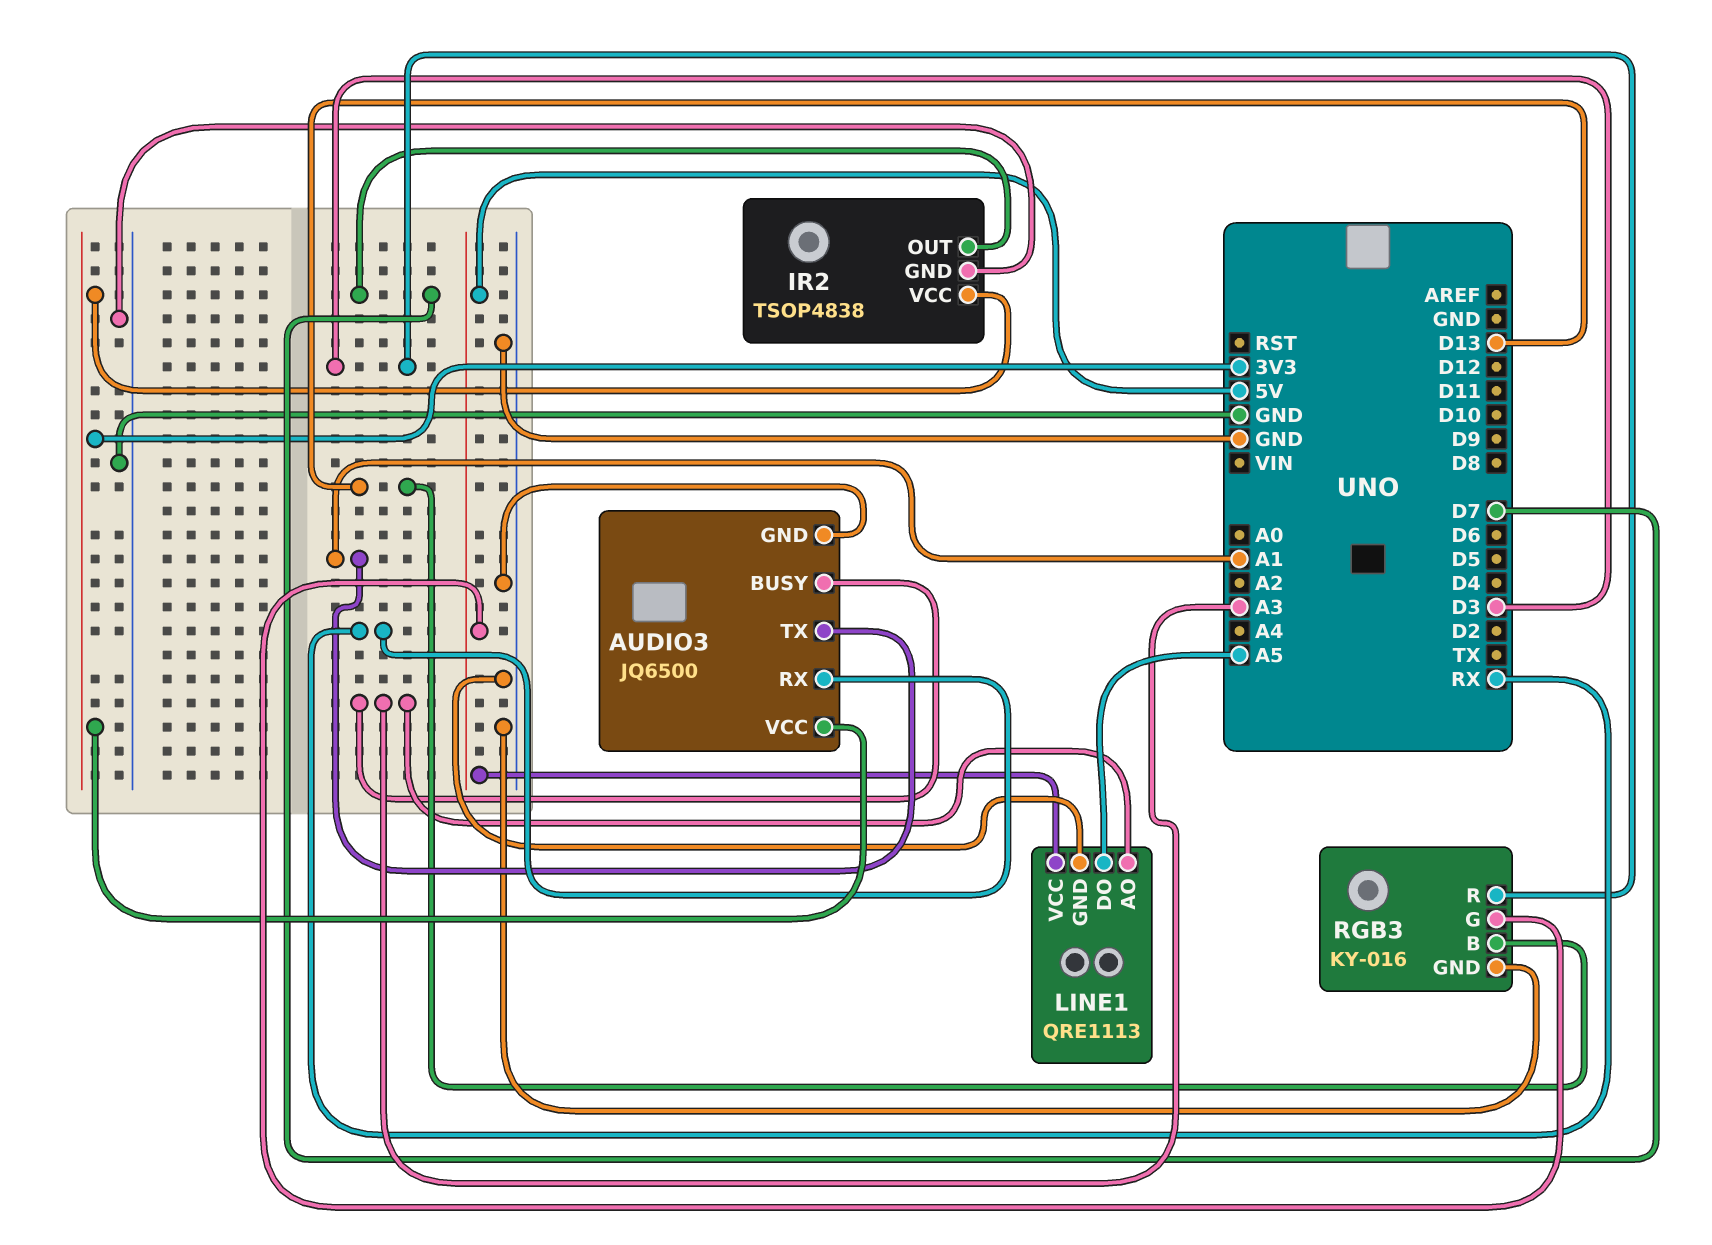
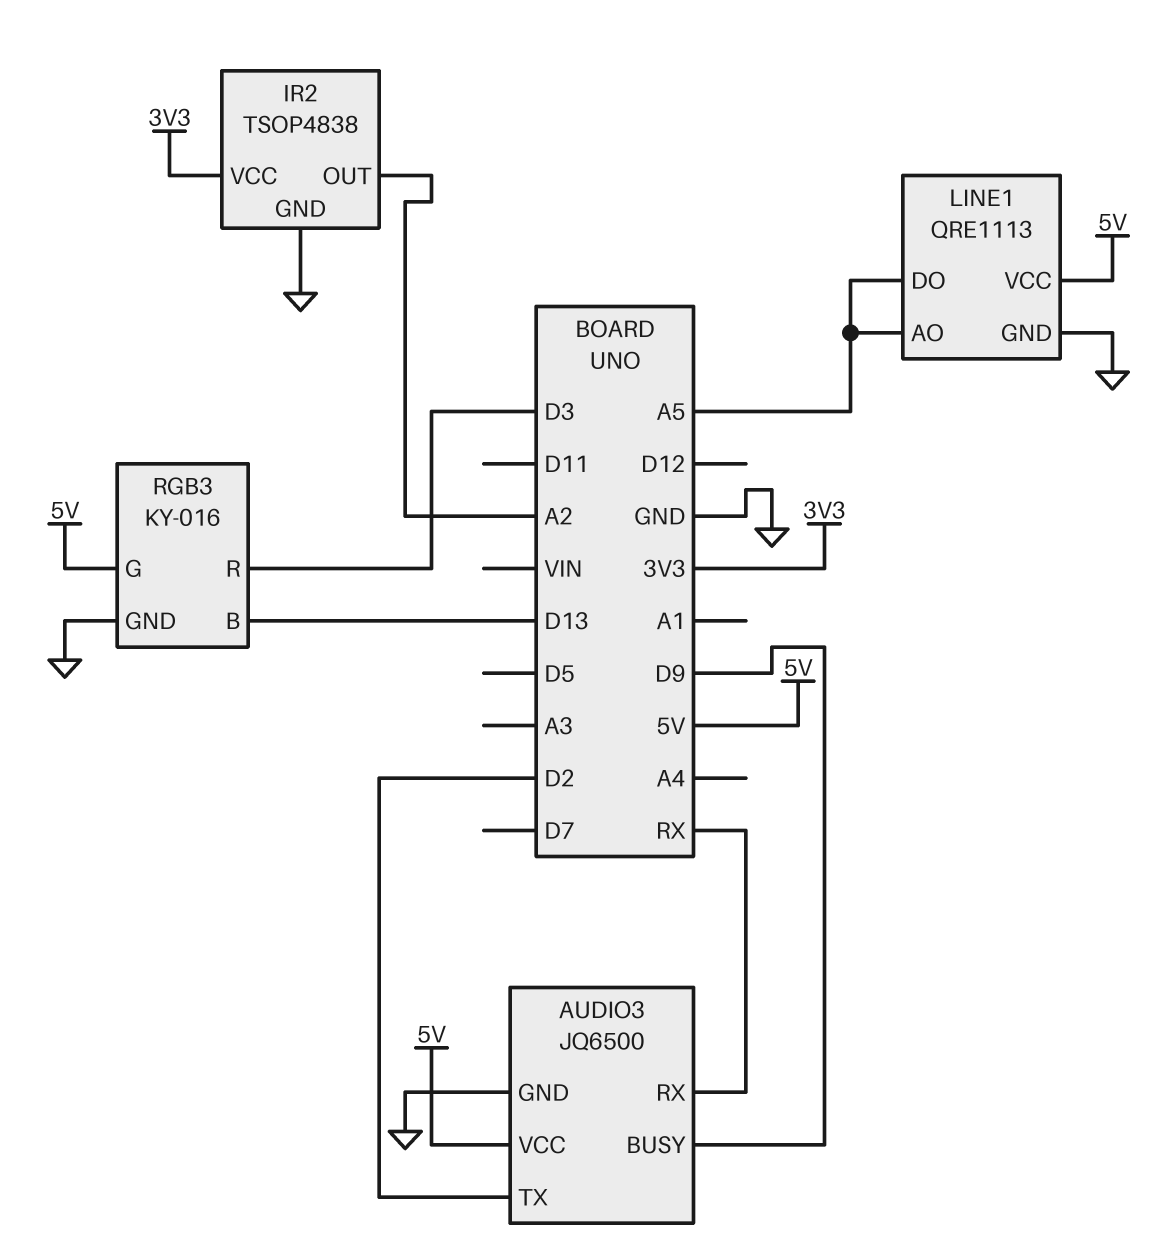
AUDIO3 pin BUSY: A3 -> D9
AUDIO3 pin TX: A1 -> D2
AUDIO3 pin VCC: 3V3 -> 5V
IR2 pin OUT: D7 -> A2
LINE1 pin AO: A3 -> A5

